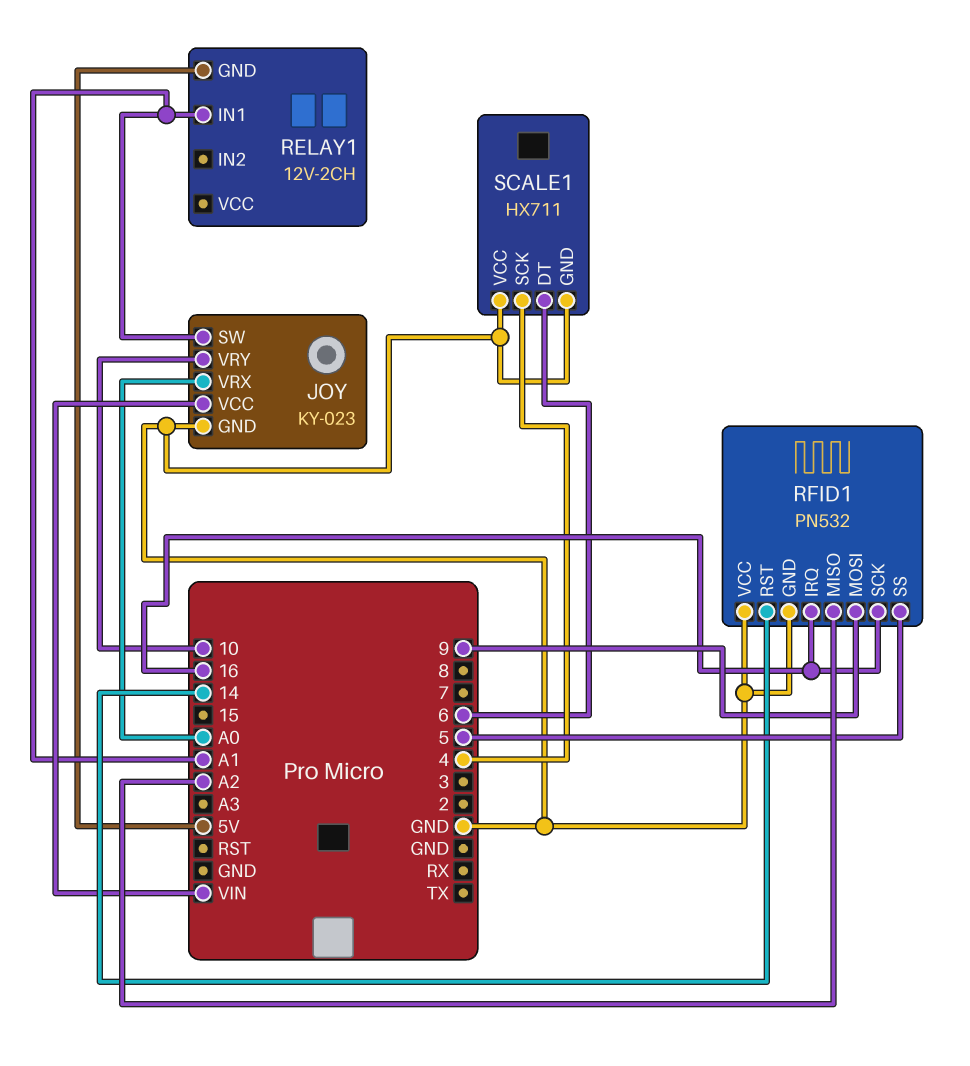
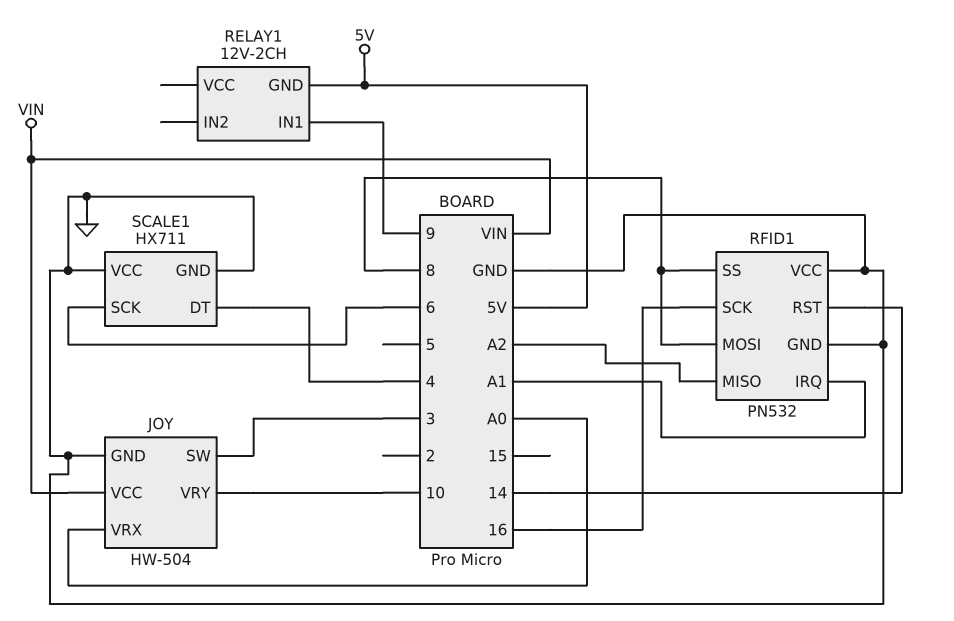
JOY: KY-023 -> HW-504
JOY pin SW: A1 -> 3
RELAY1 pin IN1: A1 -> 9
RFID1 pin IRQ: 16 -> A1
RFID1 pin MOSI: 9 -> 8
RFID1 pin SS: 5 -> 8
SCALE1 pin DT: 6 -> 4
SCALE1 pin SCK: 4 -> 6

